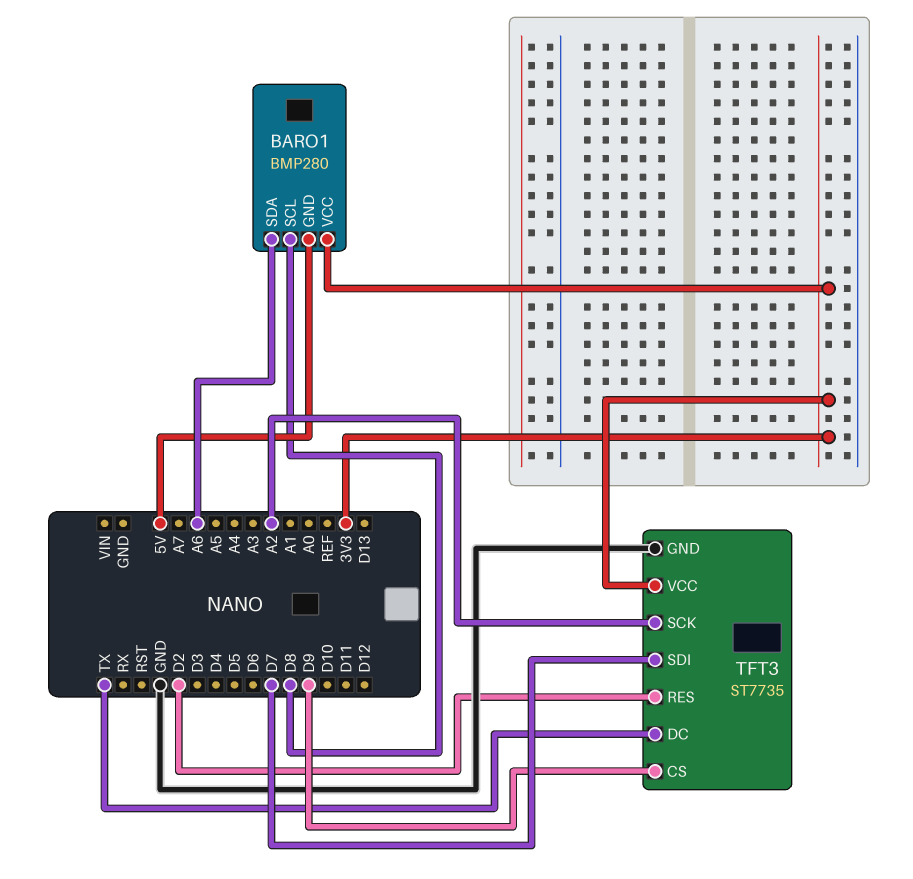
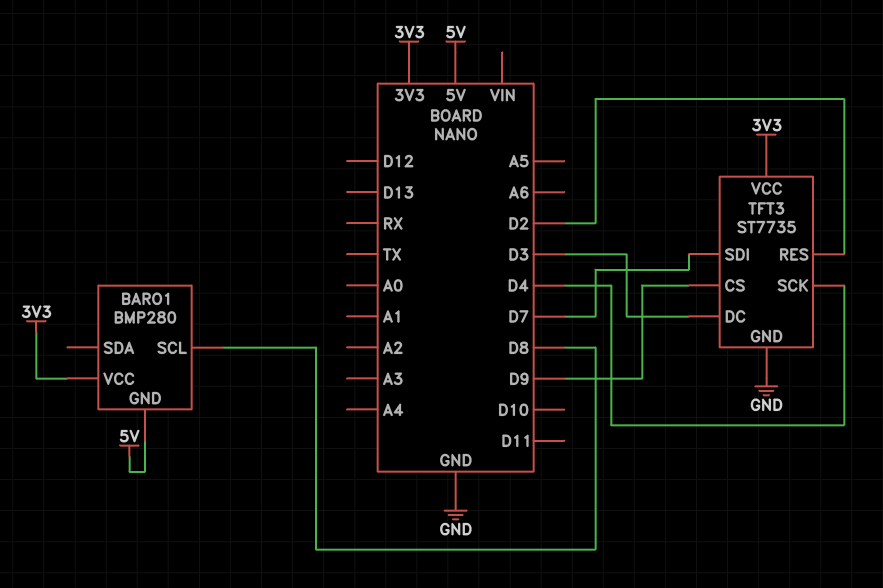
BARO1 pin SDA: A6 -> none
TFT3 pin DC: TX -> D3
TFT3 pin SCK: A2 -> D4

